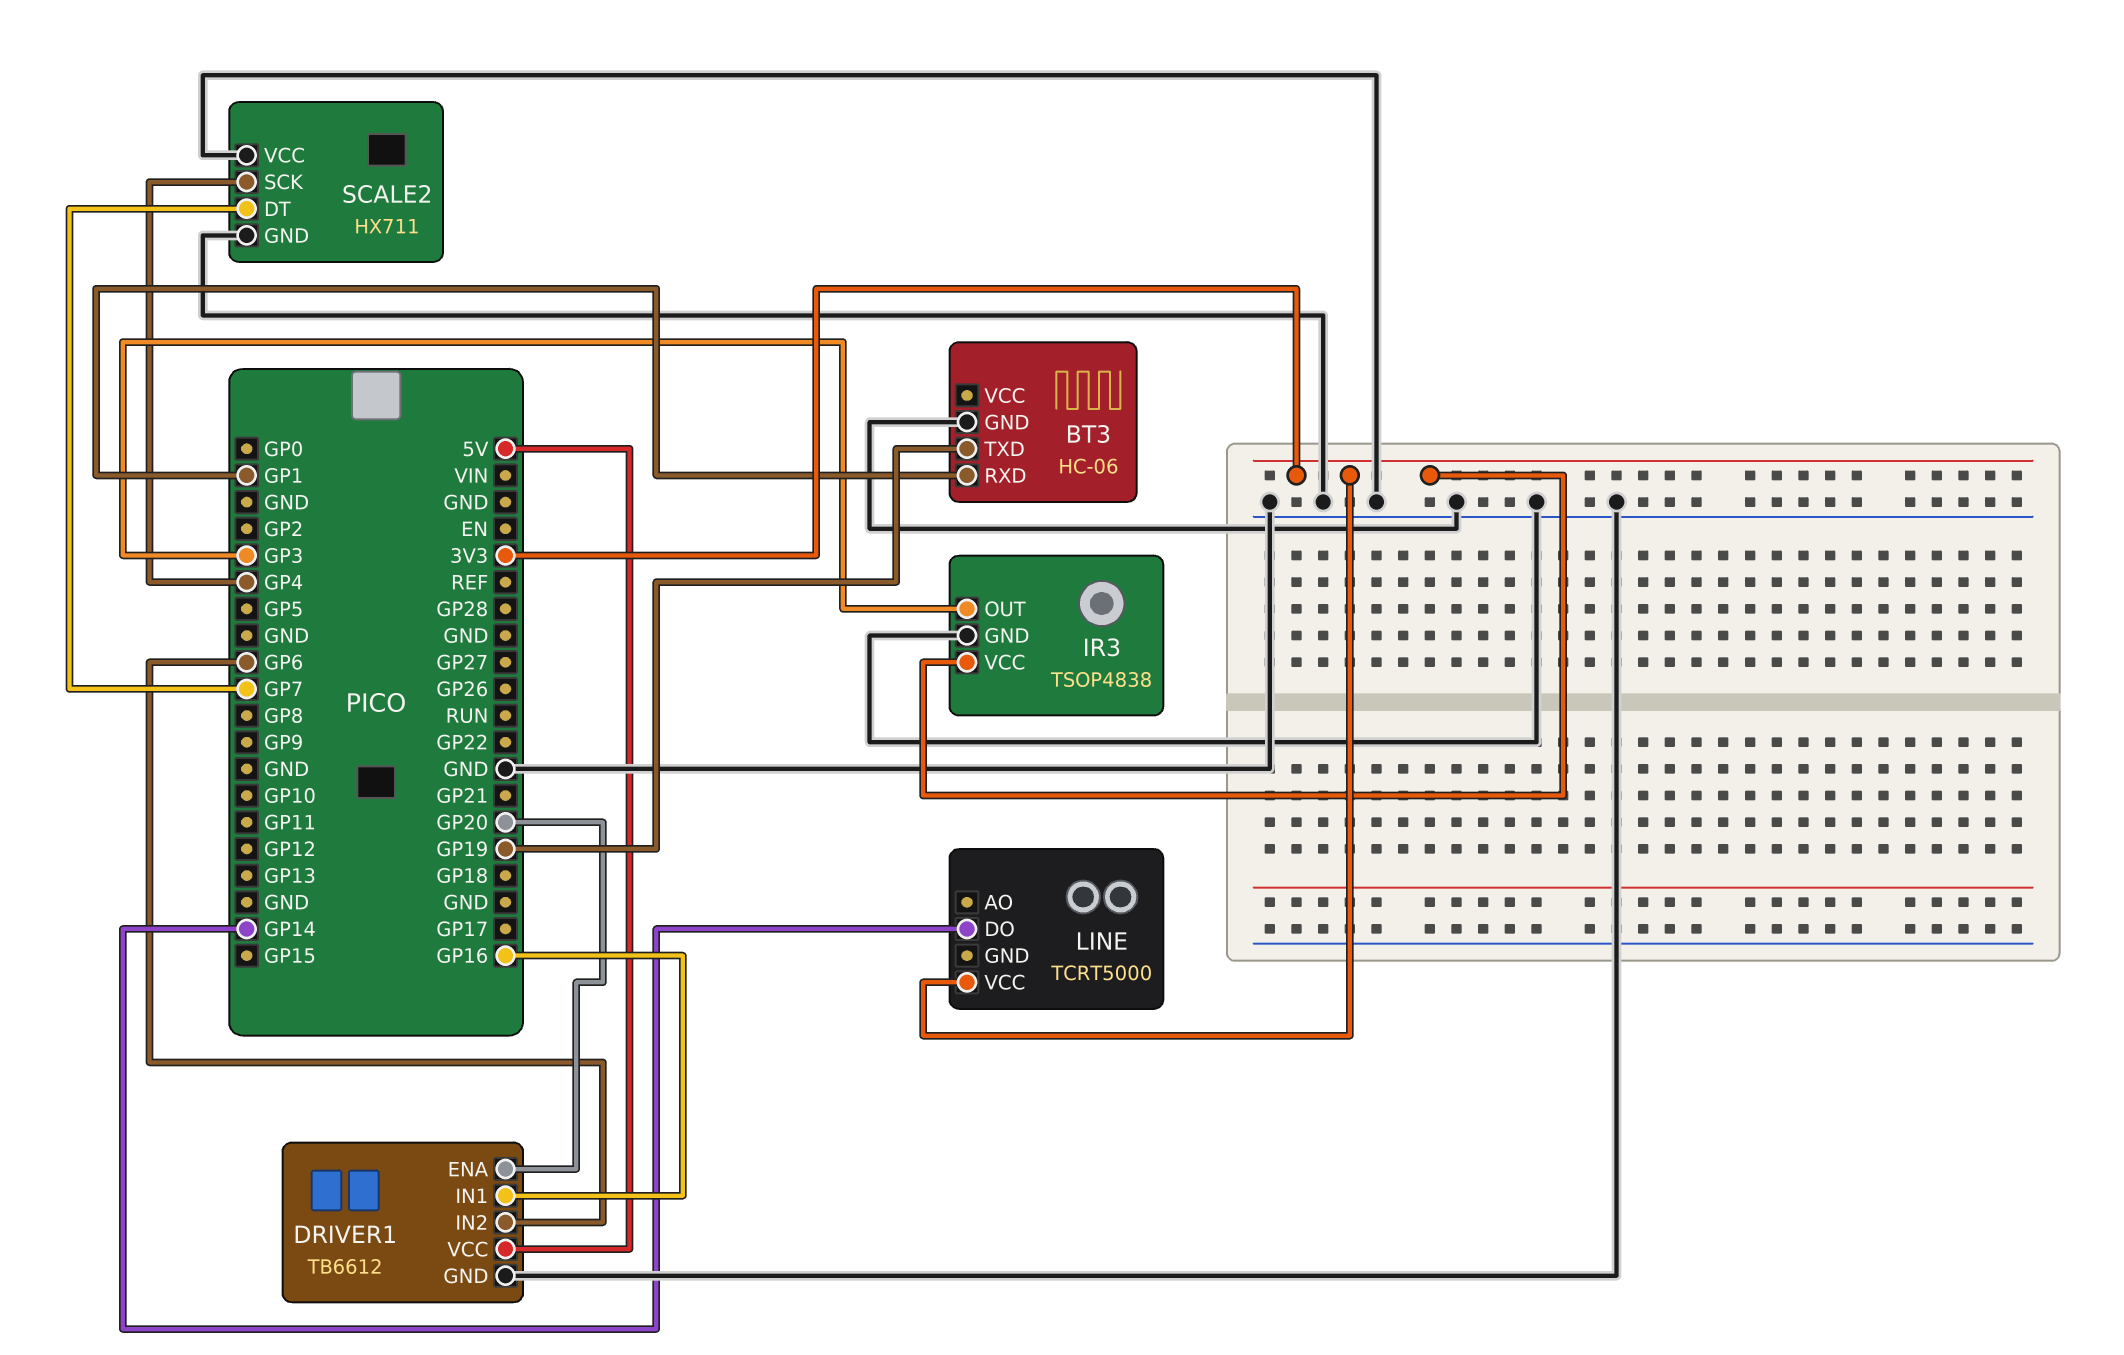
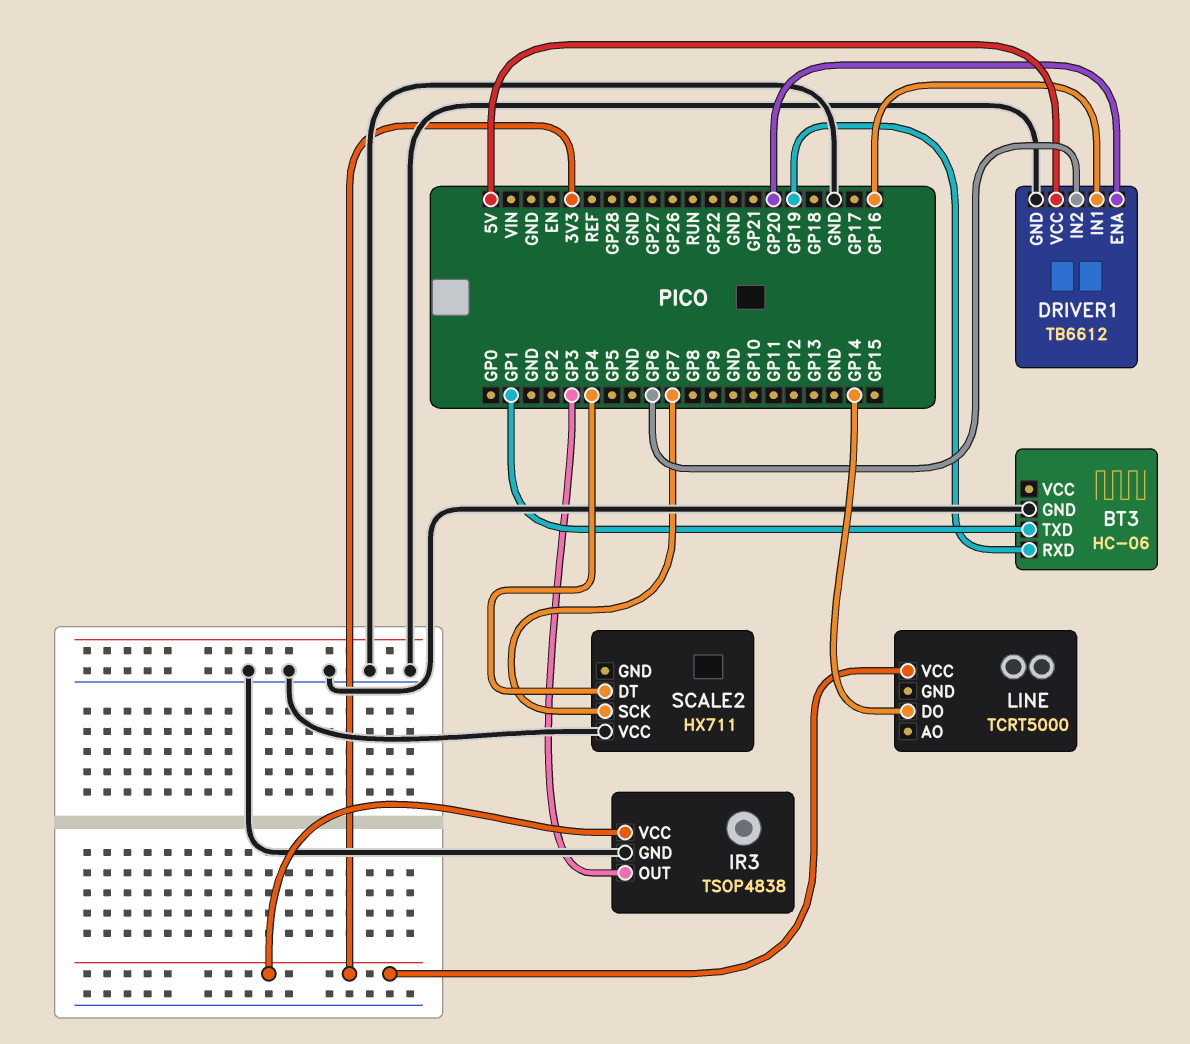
BT3 pin RXD: GP1 -> GP19
BT3 pin TXD: GP19 -> GP1
SCALE2 pin DT: GP7 -> GP4
SCALE2 pin GND: GND -> none
SCALE2 pin SCK: GP4 -> GP7

